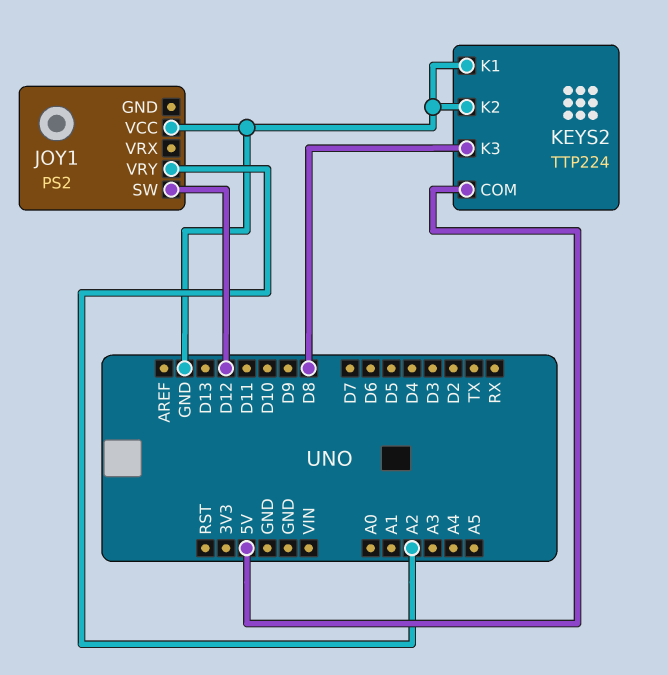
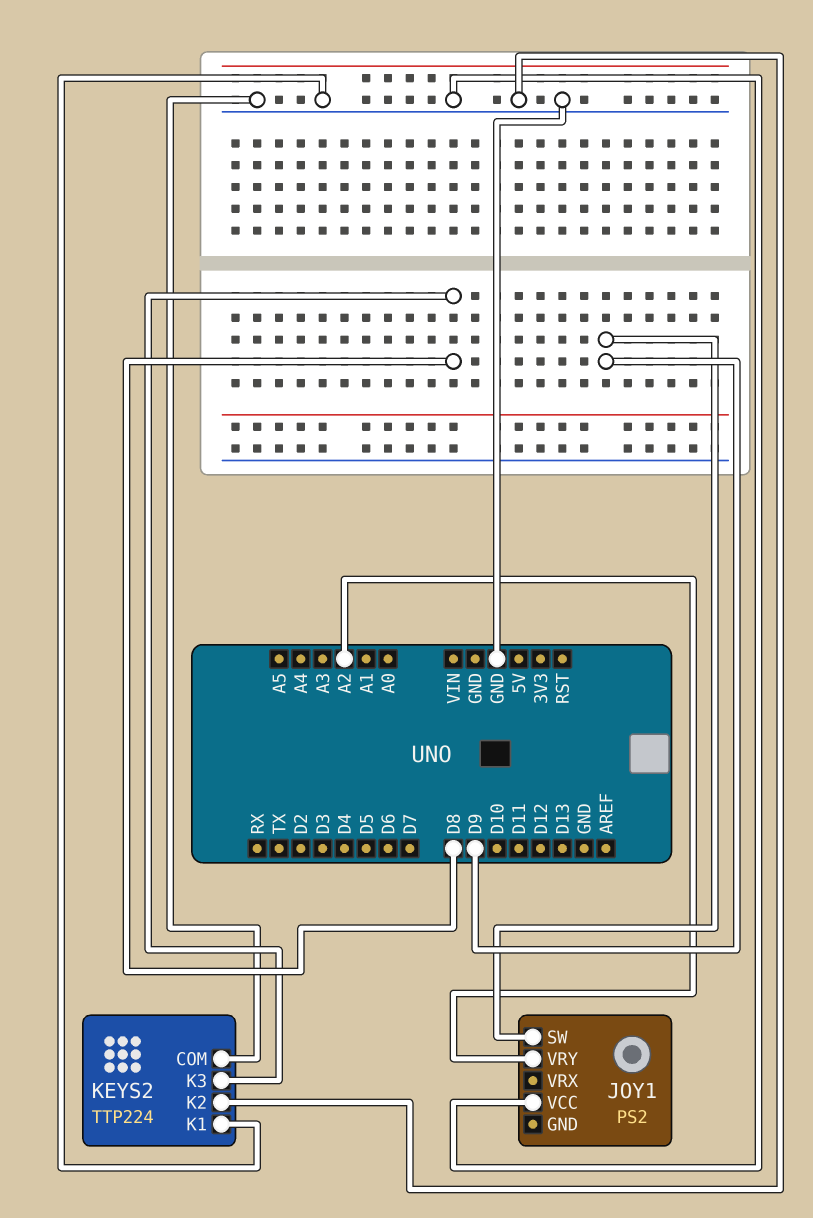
JOY1 pin SW: D12 -> D9
KEYS2 pin COM: 5V -> GND

